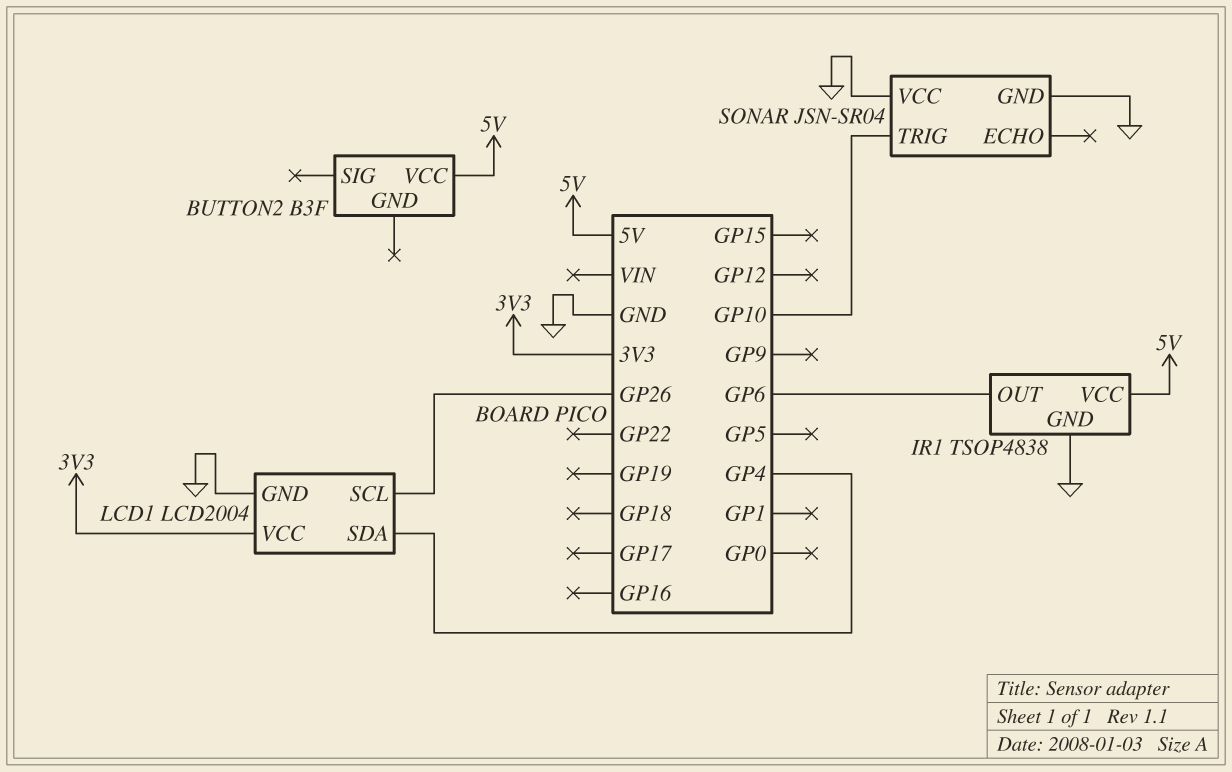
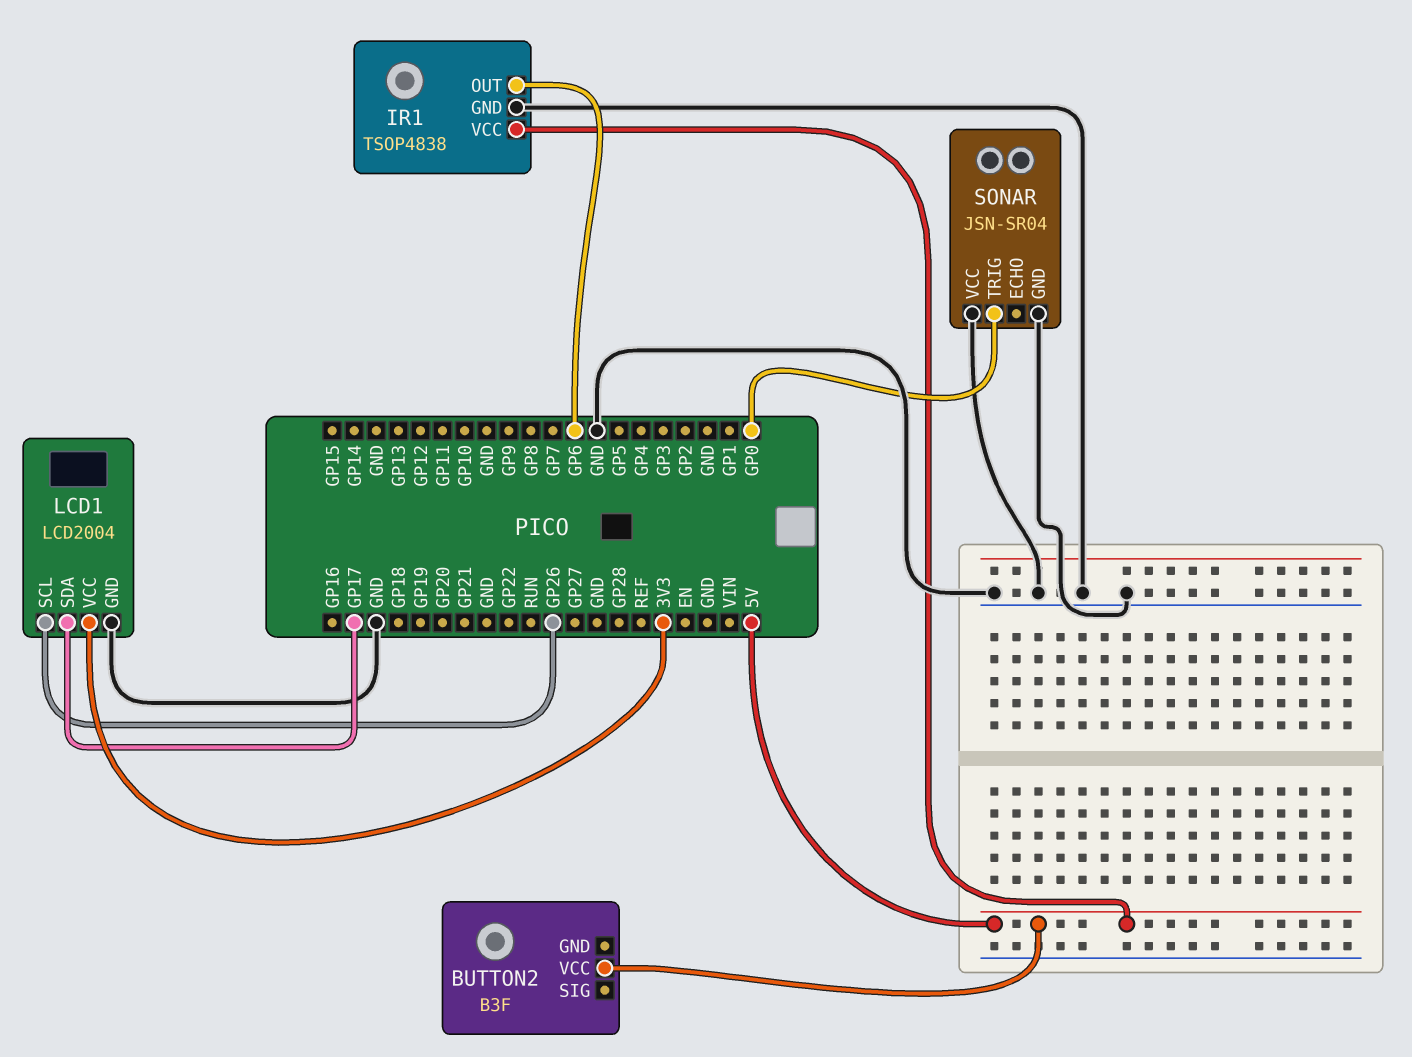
LCD1 pin SDA: GP4 -> GP17
SONAR pin TRIG: GP10 -> GP0

